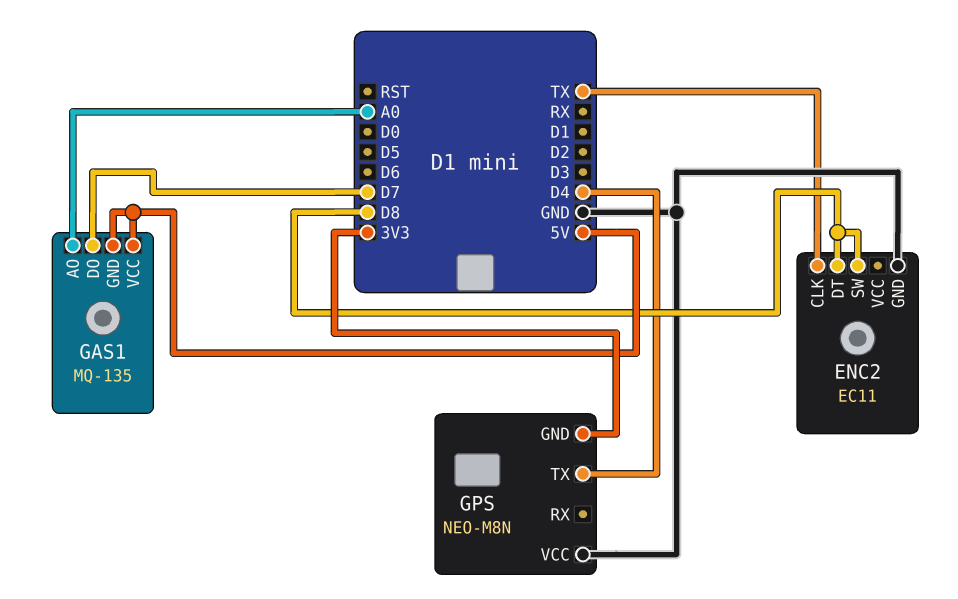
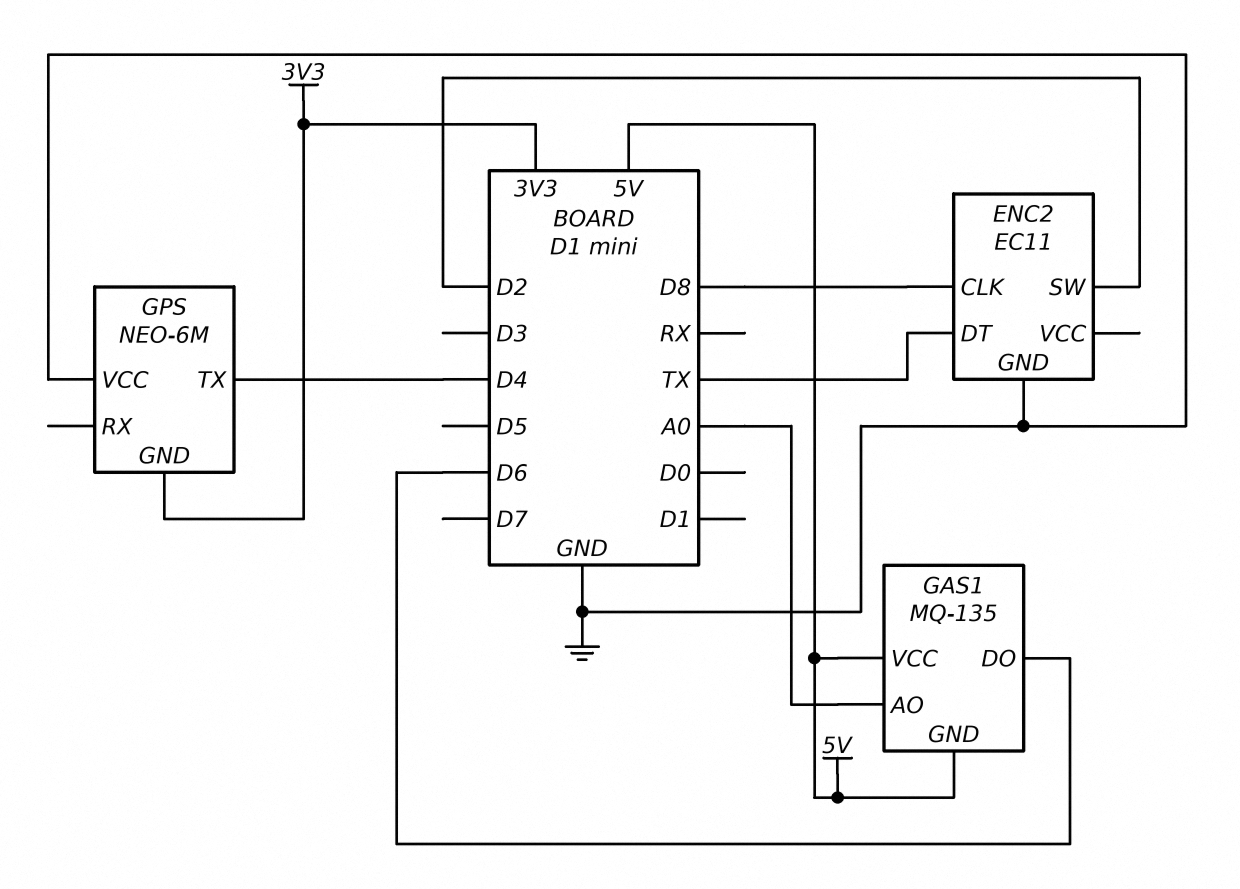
ENC2 pin CLK: TX -> D8
ENC2 pin DT: D8 -> TX
ENC2 pin SW: D8 -> D2
GAS1 pin DO: D7 -> D6
GPS: NEO-M8N -> NEO-6M

